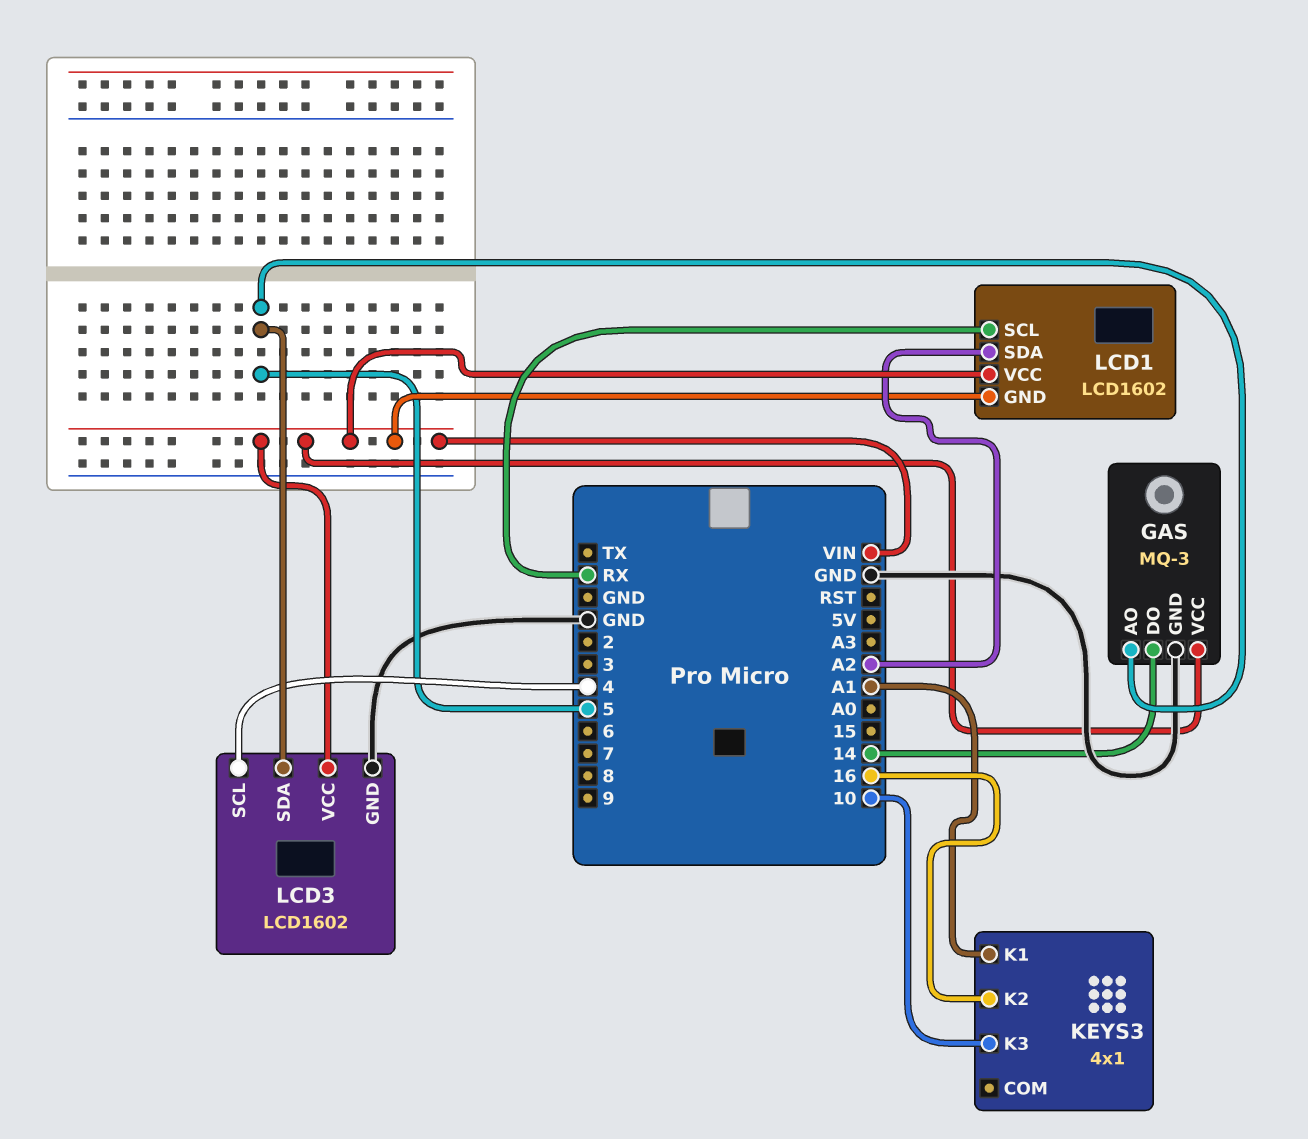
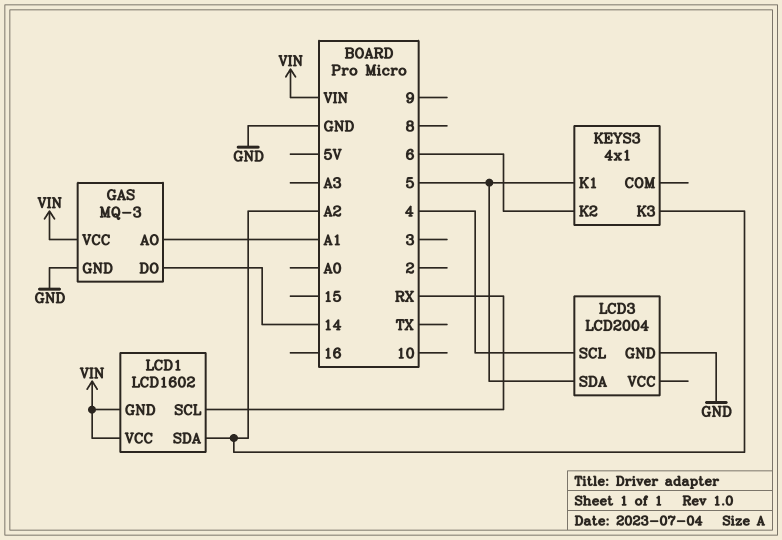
GAS pin AO: 5 -> A1
KEYS3 pin K1: A1 -> 5
KEYS3 pin K2: 16 -> 6
KEYS3 pin K3: 10 -> A2
LCD3: LCD1602 -> LCD2004
LCD3 pin VCC: VIN -> none

